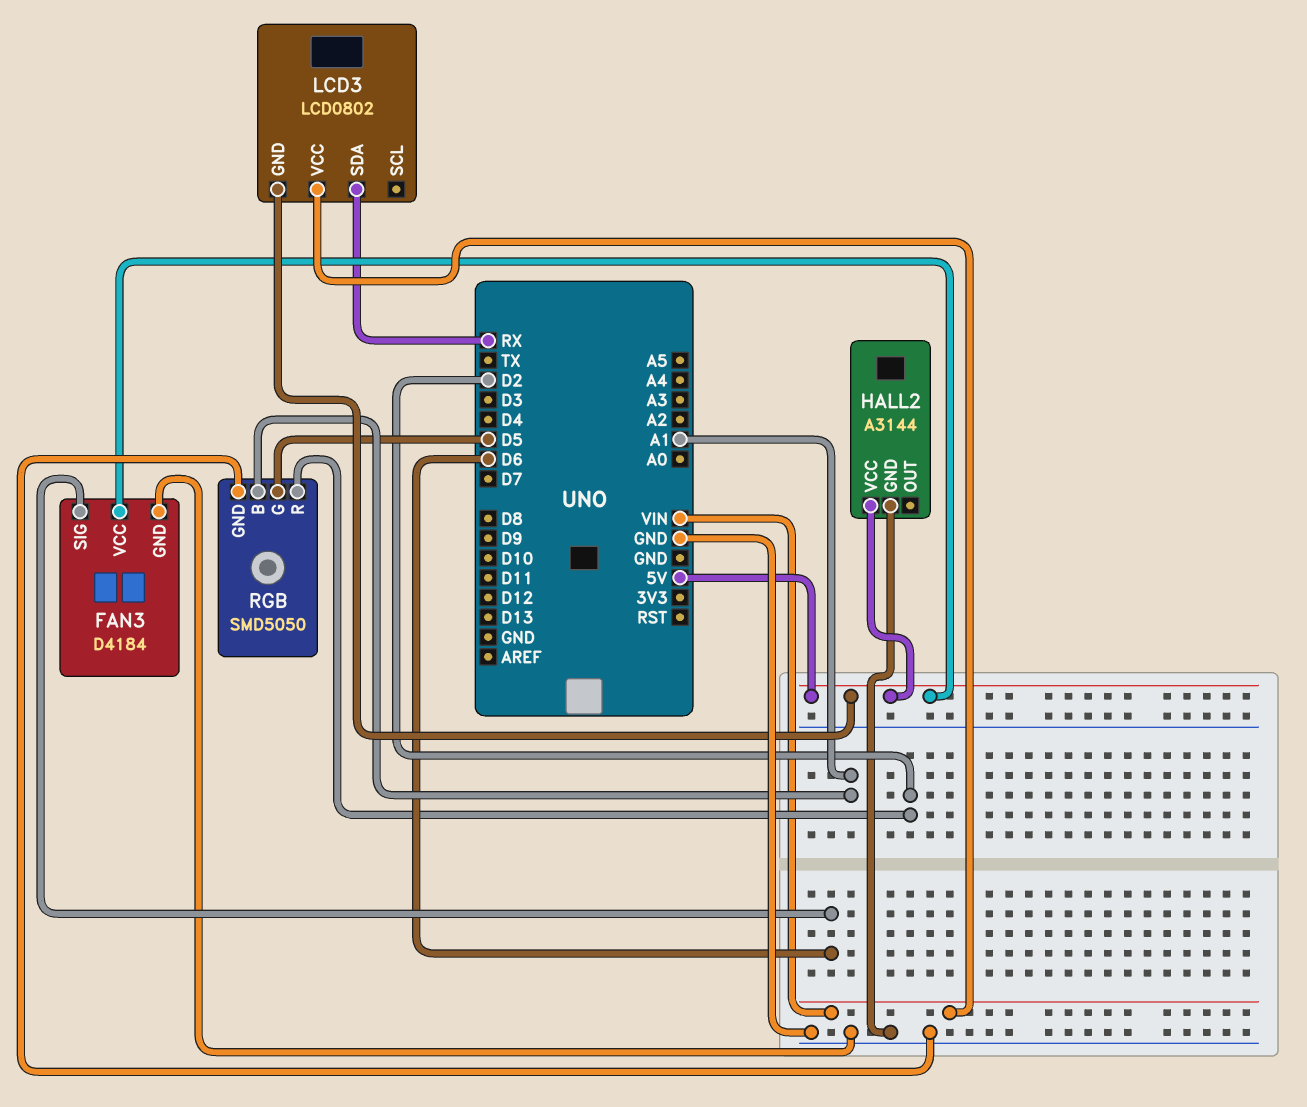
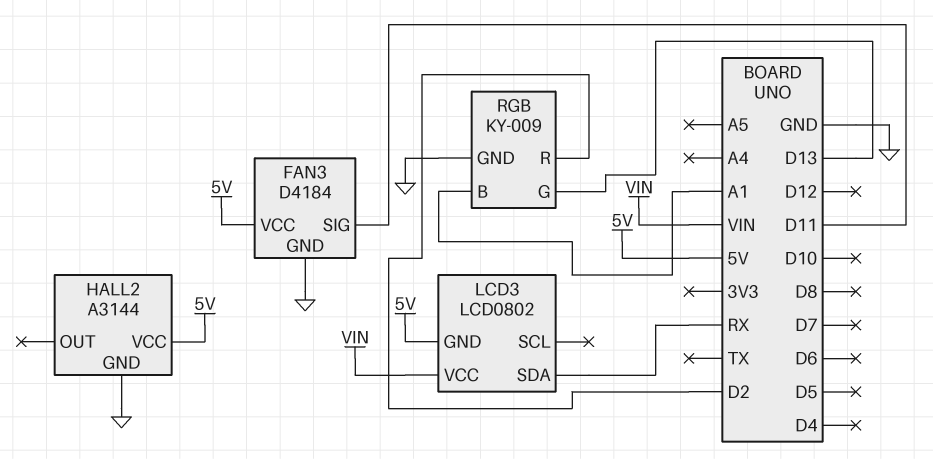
FAN3 pin SIG: D6 -> D11
RGB: SMD5050 -> KY-009
RGB pin G: D5 -> D13

